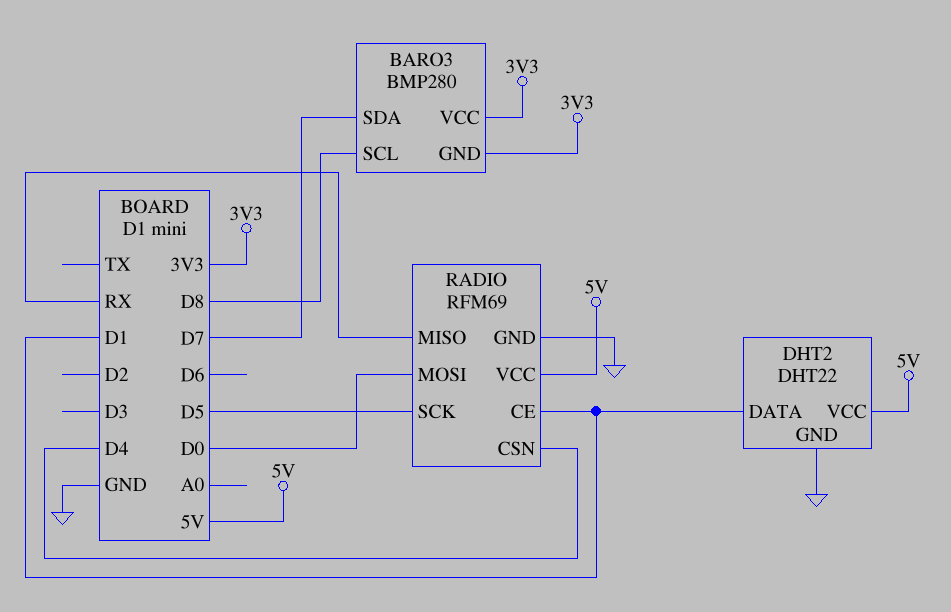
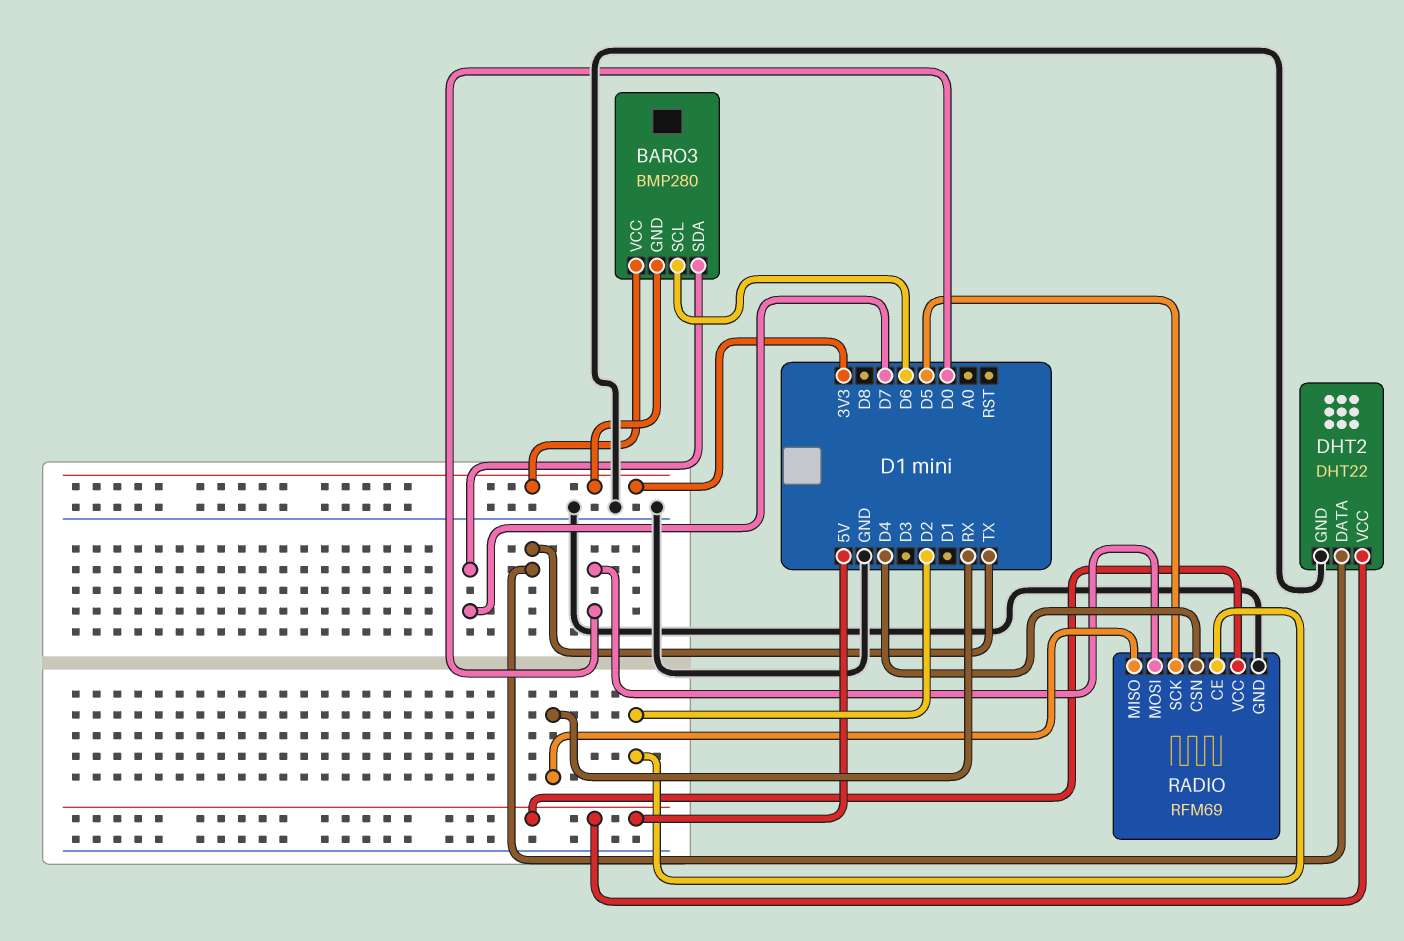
BARO3 pin SCL: D8 -> D6
DHT2 pin DATA: D1 -> TX
RADIO pin CE: D1 -> D2

